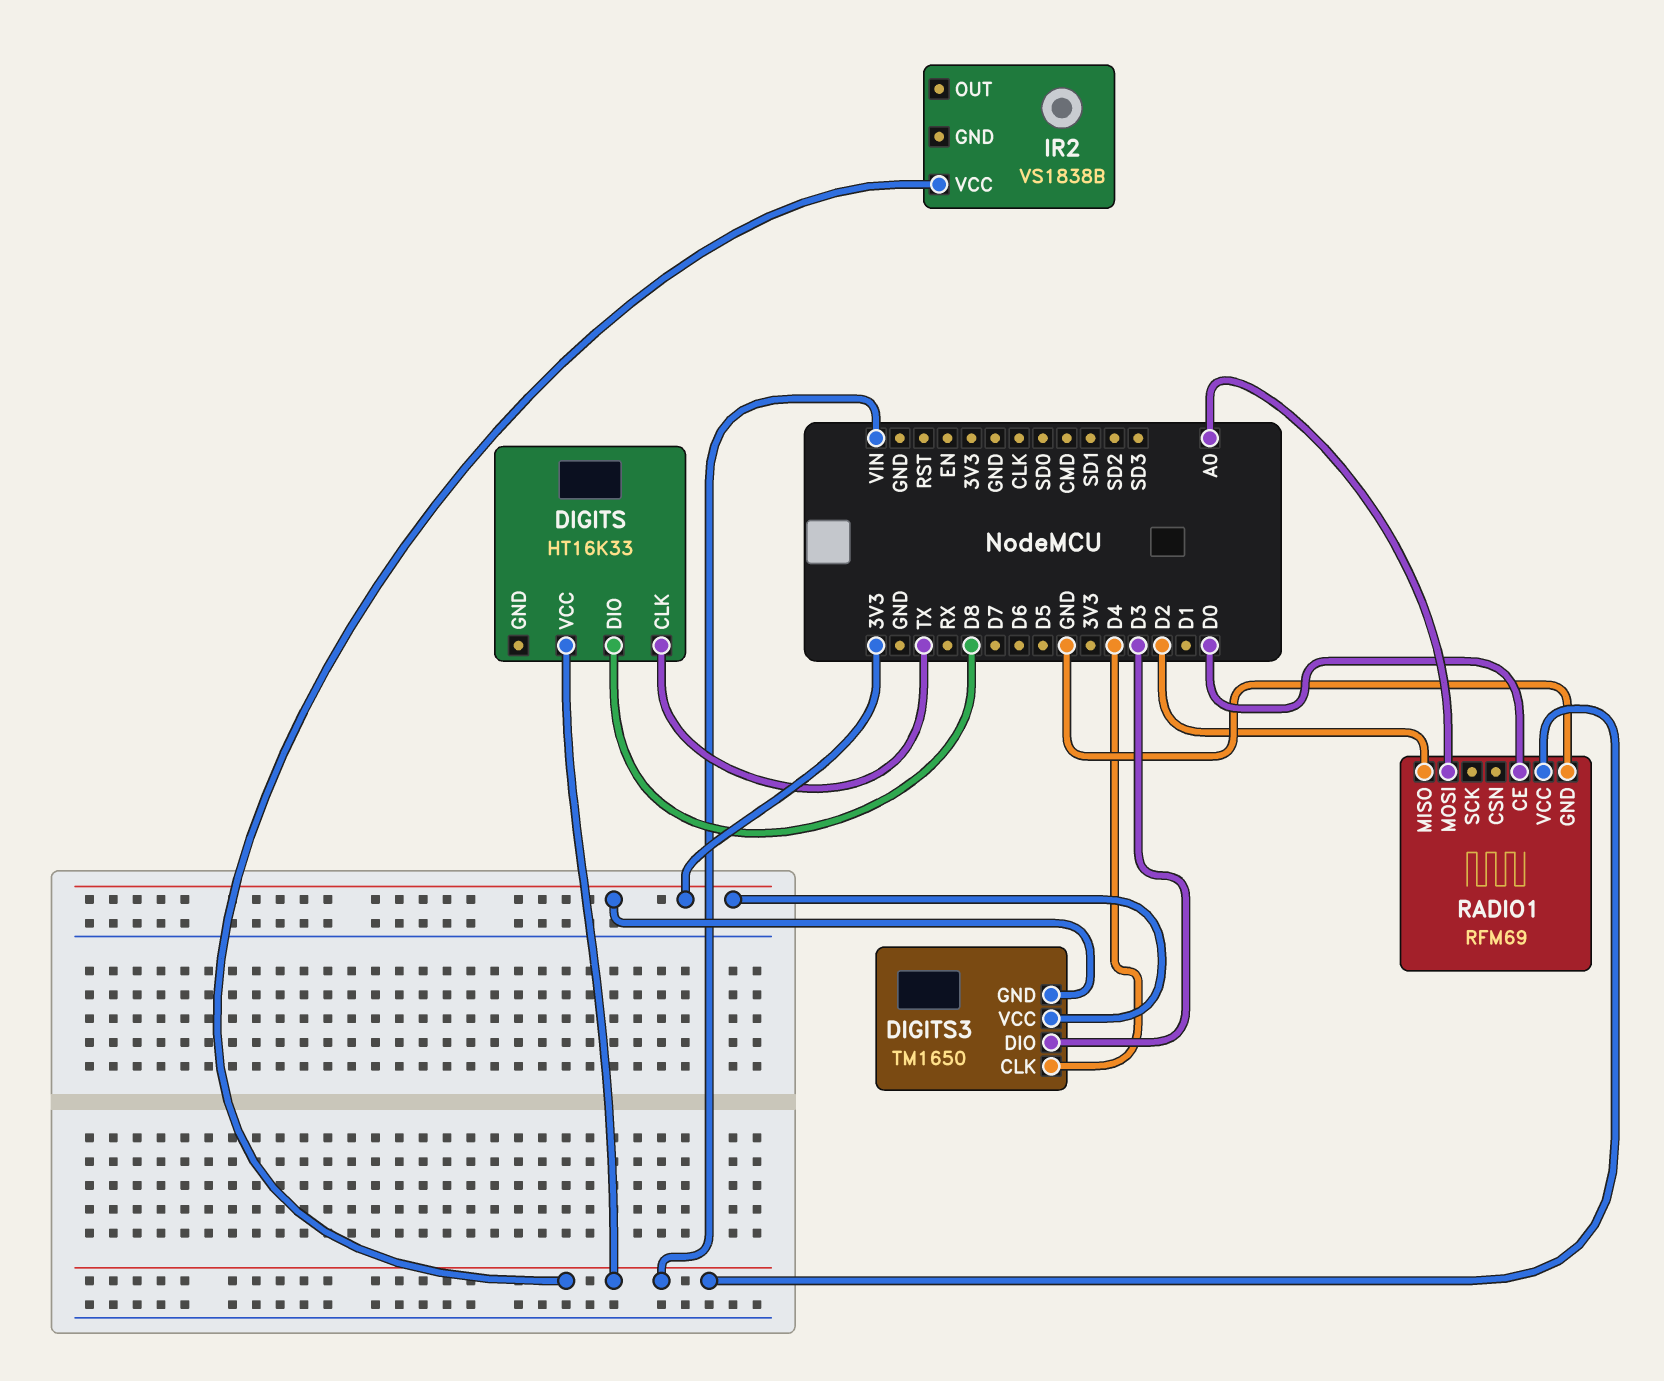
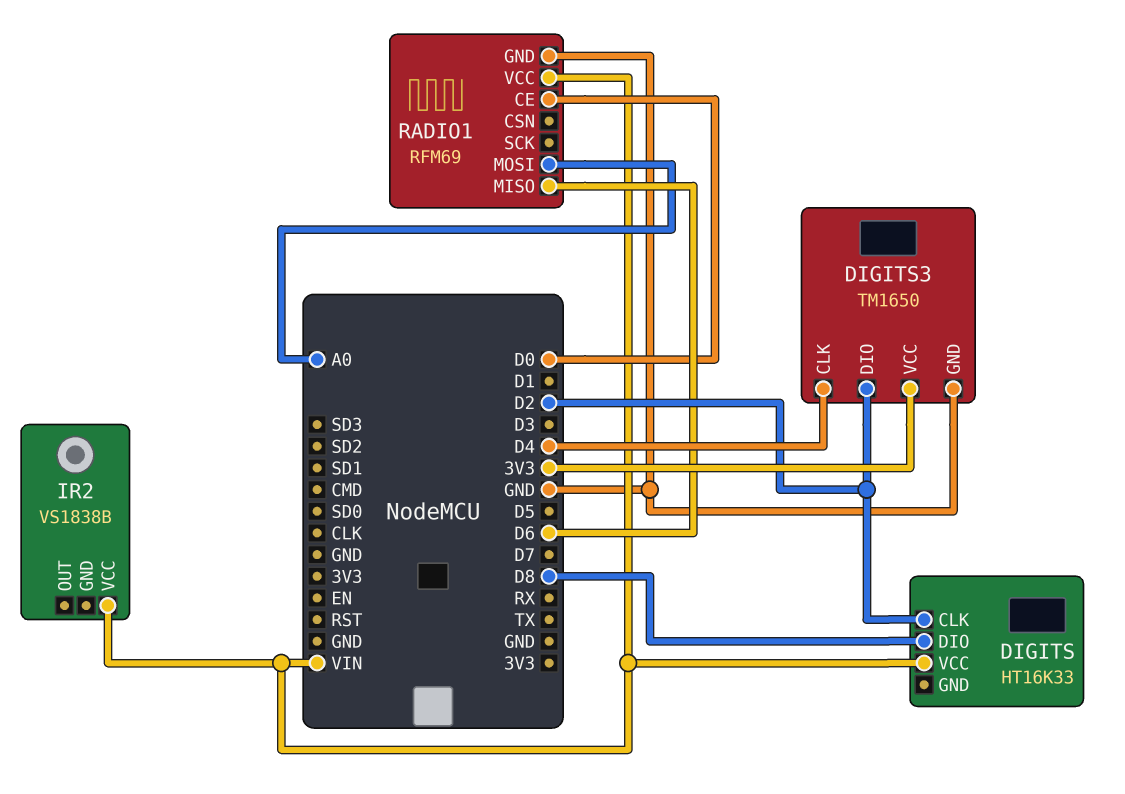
DIGITS pin CLK: TX -> D2
DIGITS3 pin DIO: D3 -> D2
DIGITS3 pin GND: 3V3 -> GND
RADIO1 pin MISO: D2 -> D6

